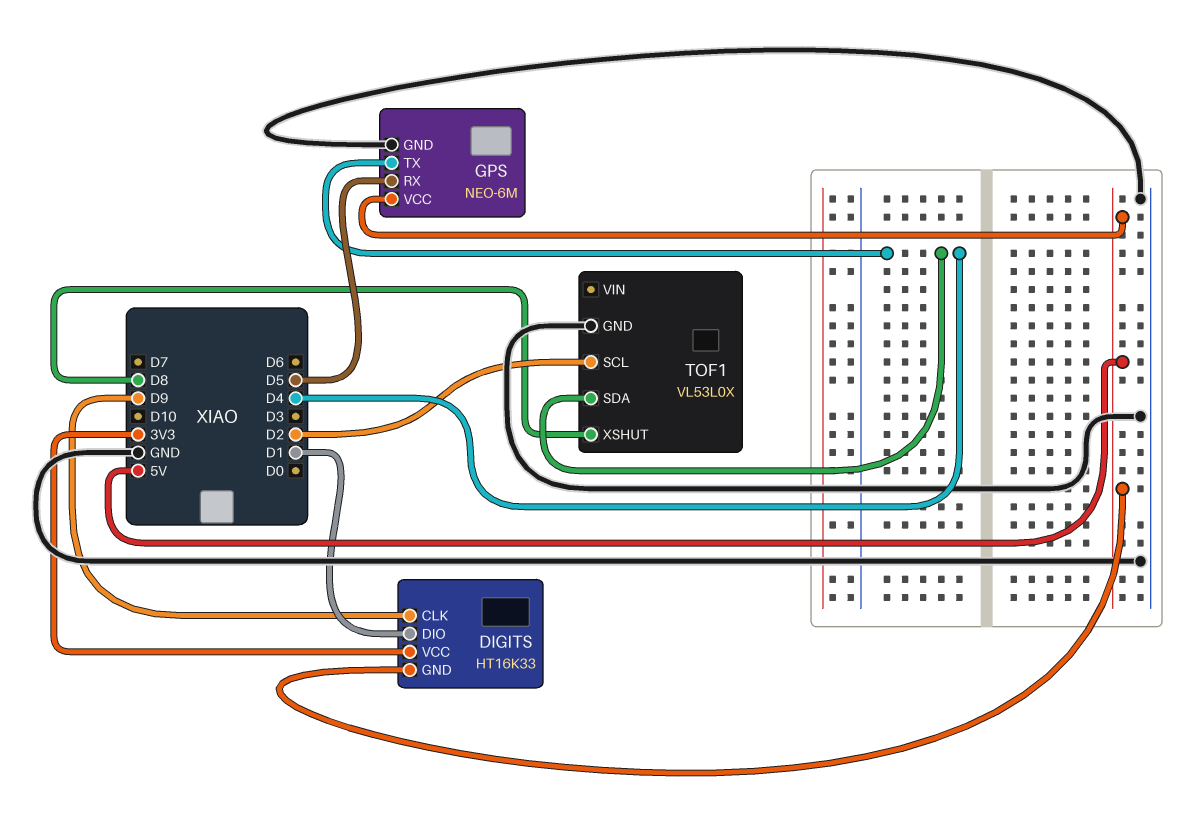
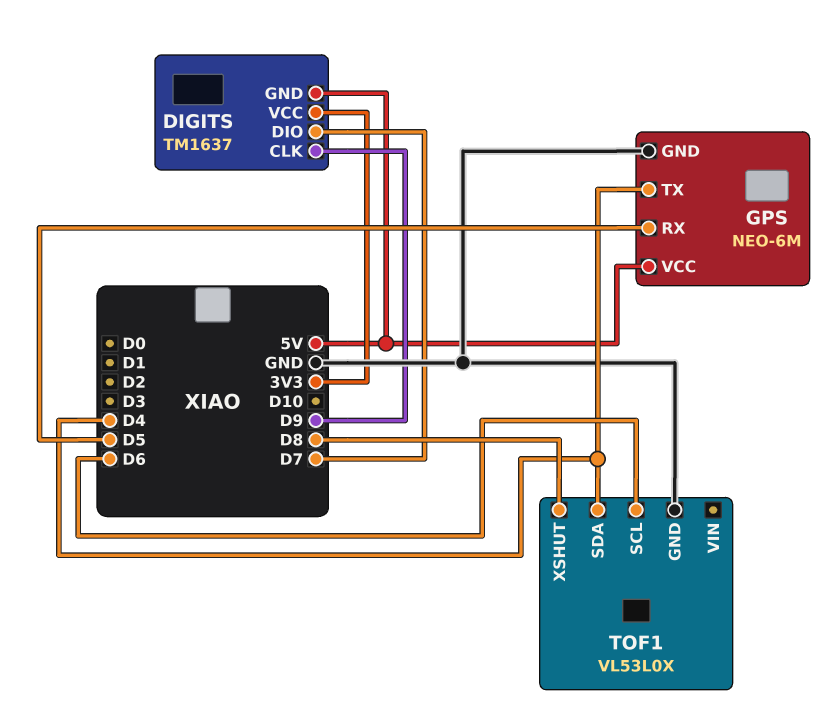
DIGITS: HT16K33 -> TM1637
DIGITS pin DIO: D1 -> D7
TOF1 pin SCL: D2 -> D6

